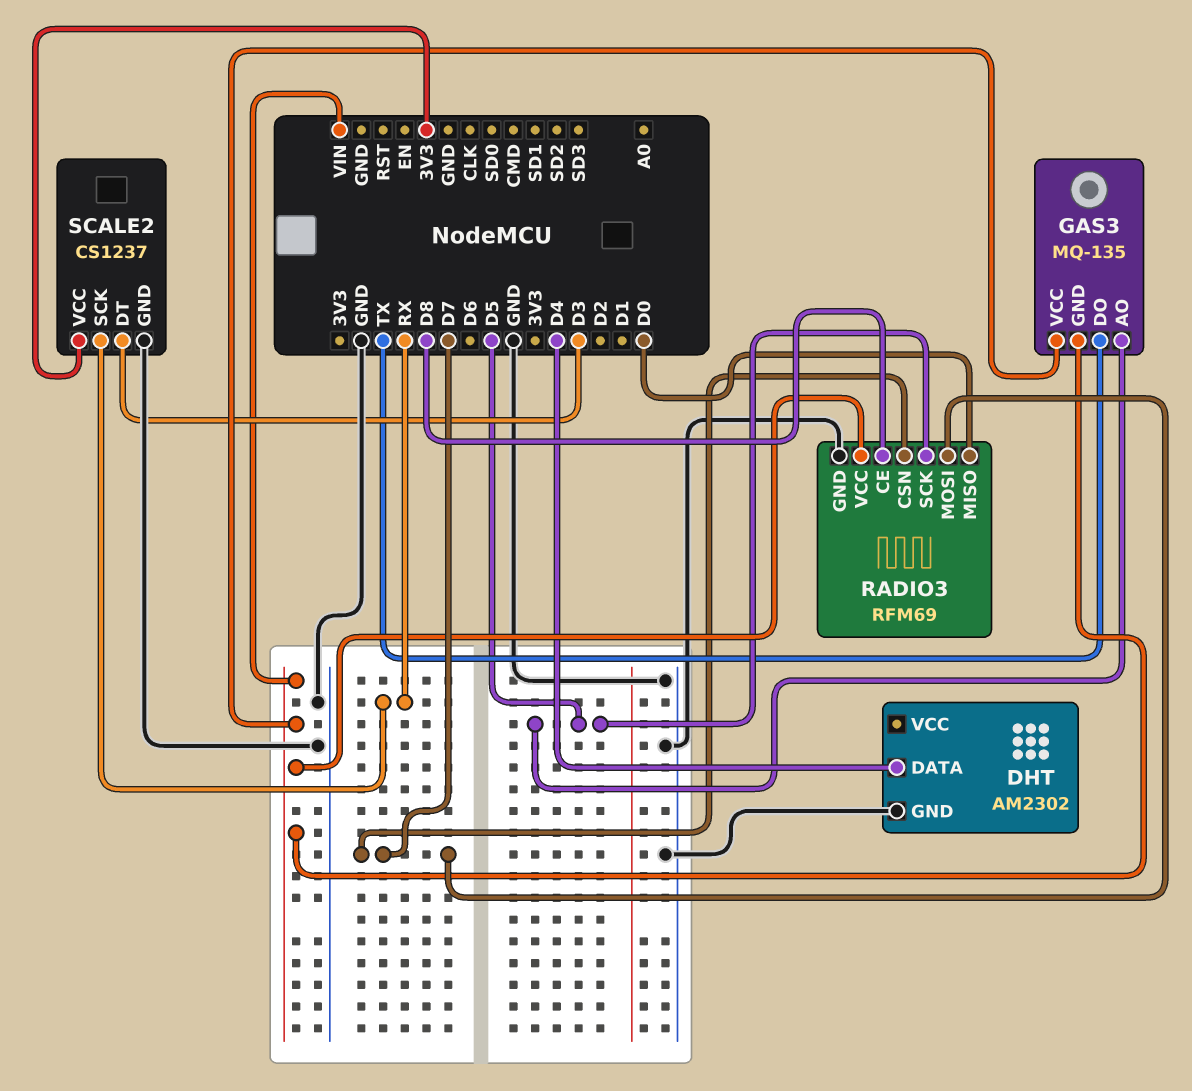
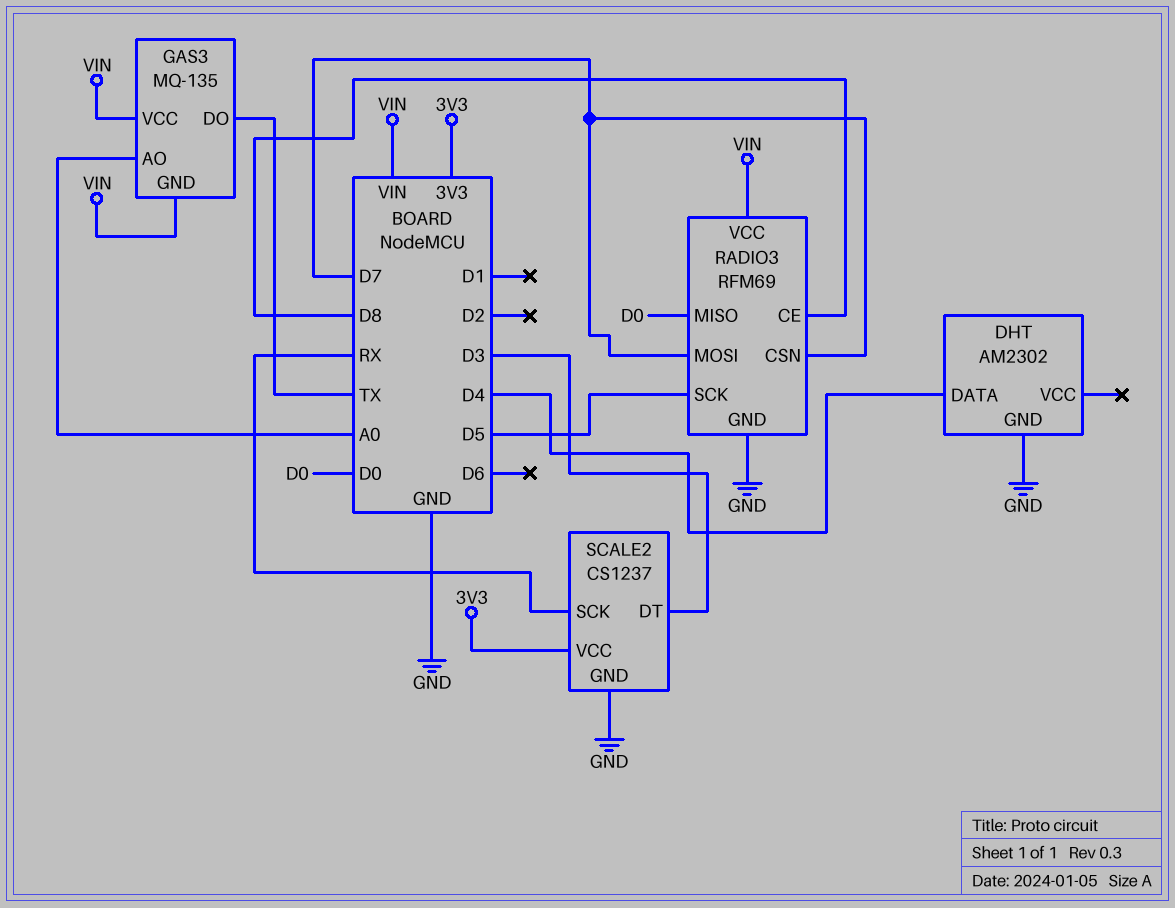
GAS3 pin AO: D5 -> A0

